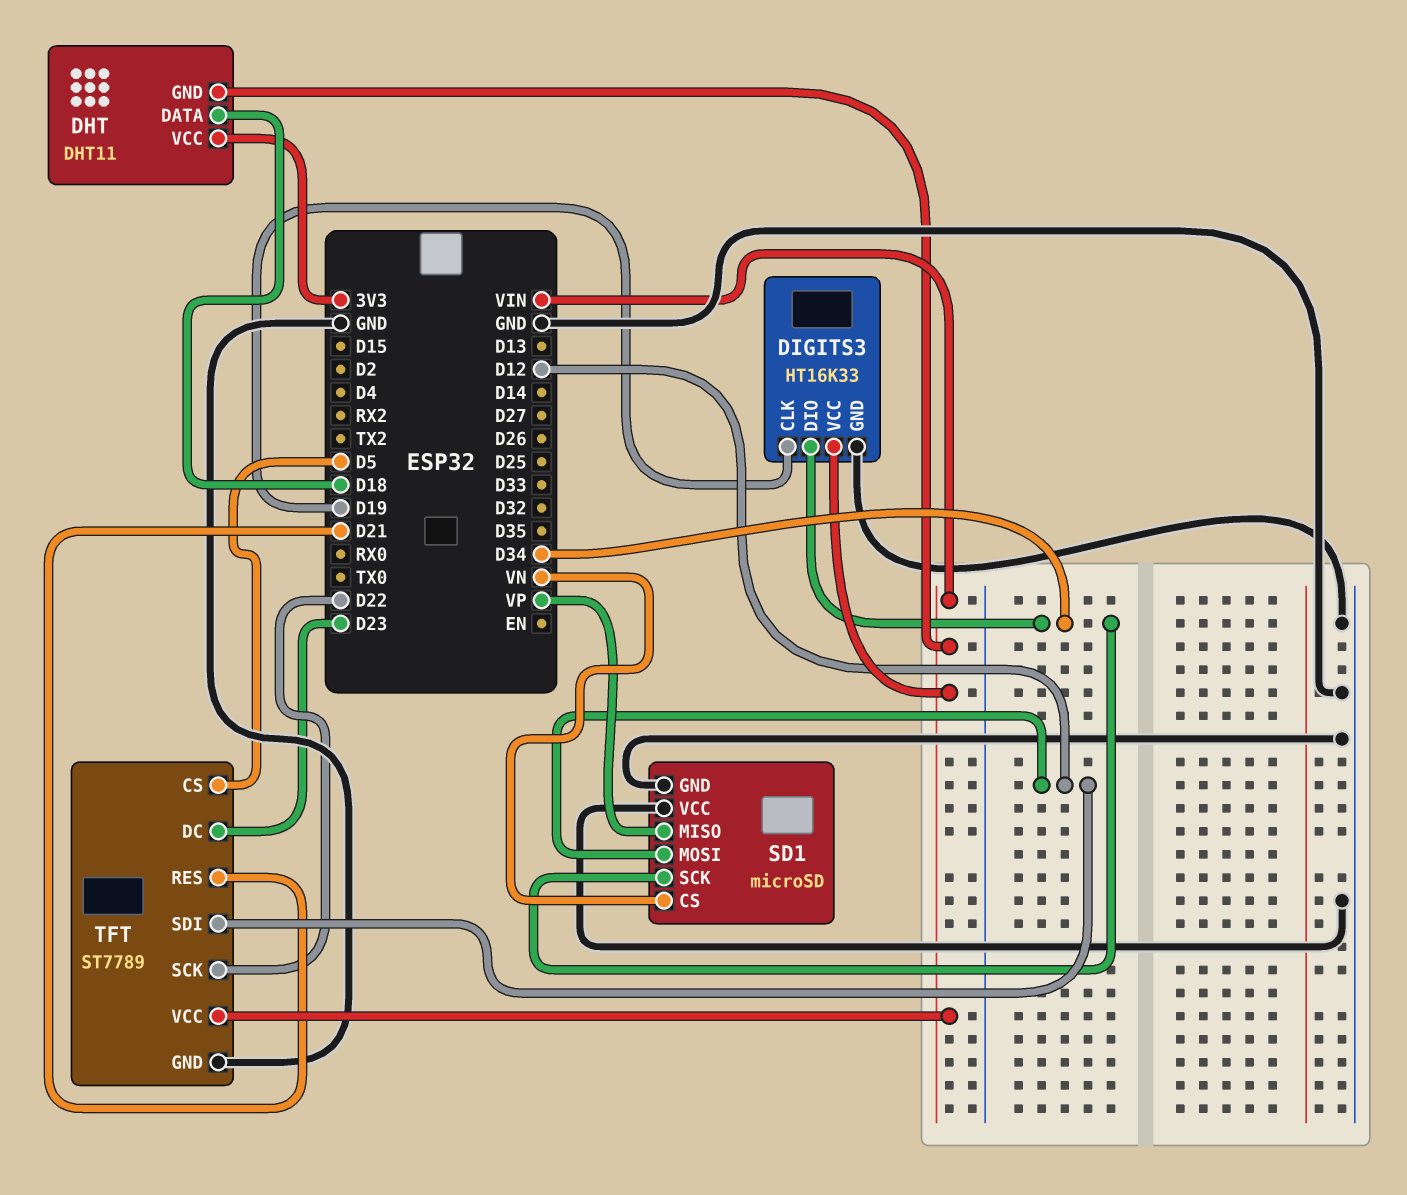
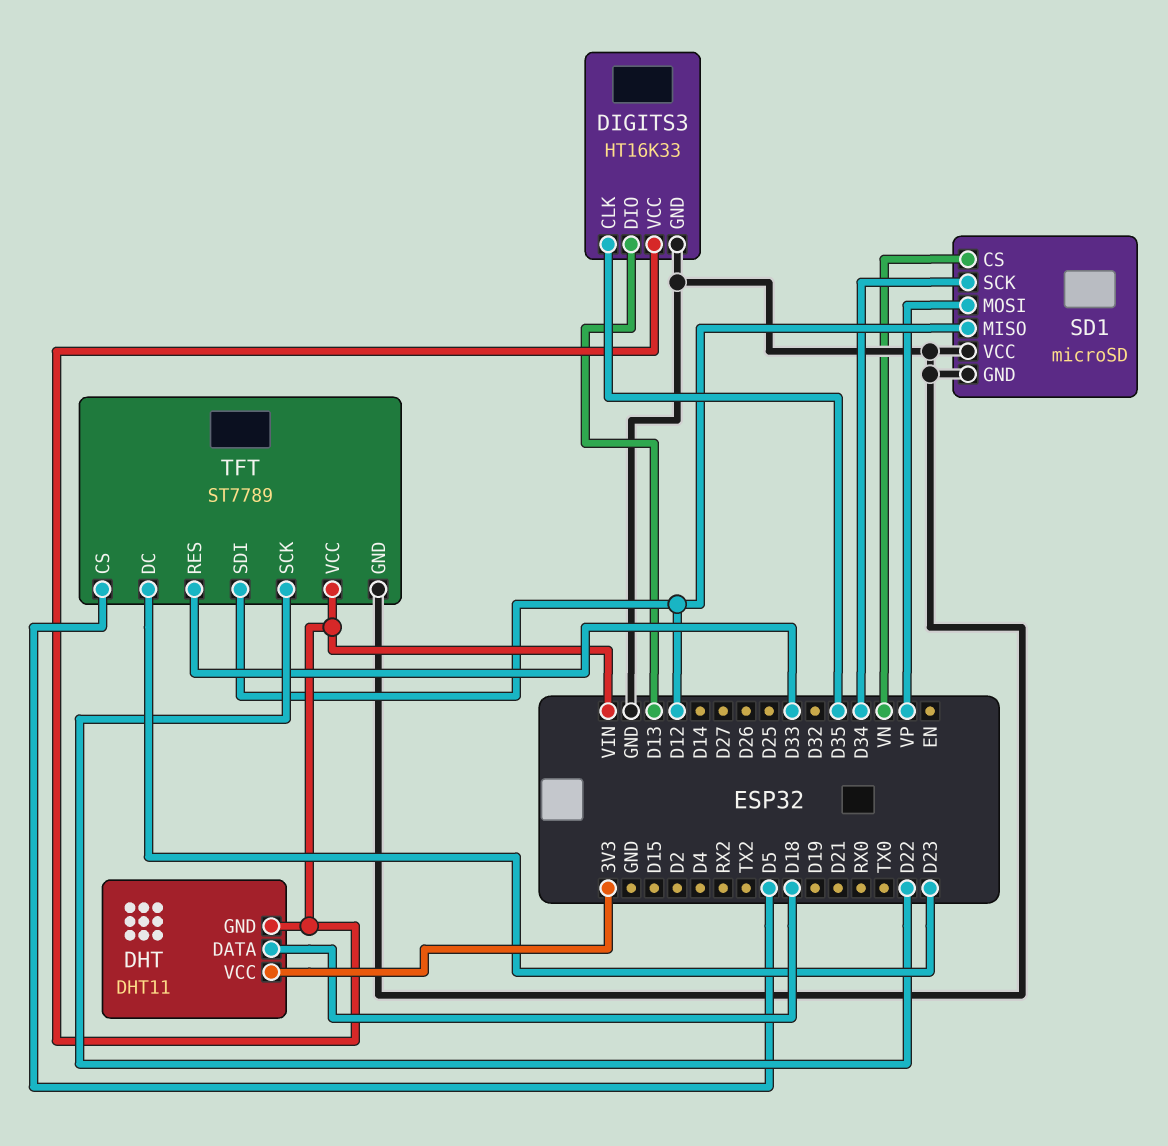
DIGITS3 pin CLK: D19 -> D35
DIGITS3 pin DIO: D34 -> D13
SD1 pin MISO: VP -> D12
SD1 pin MOSI: D12 -> VP
TFT pin RES: D21 -> D33

